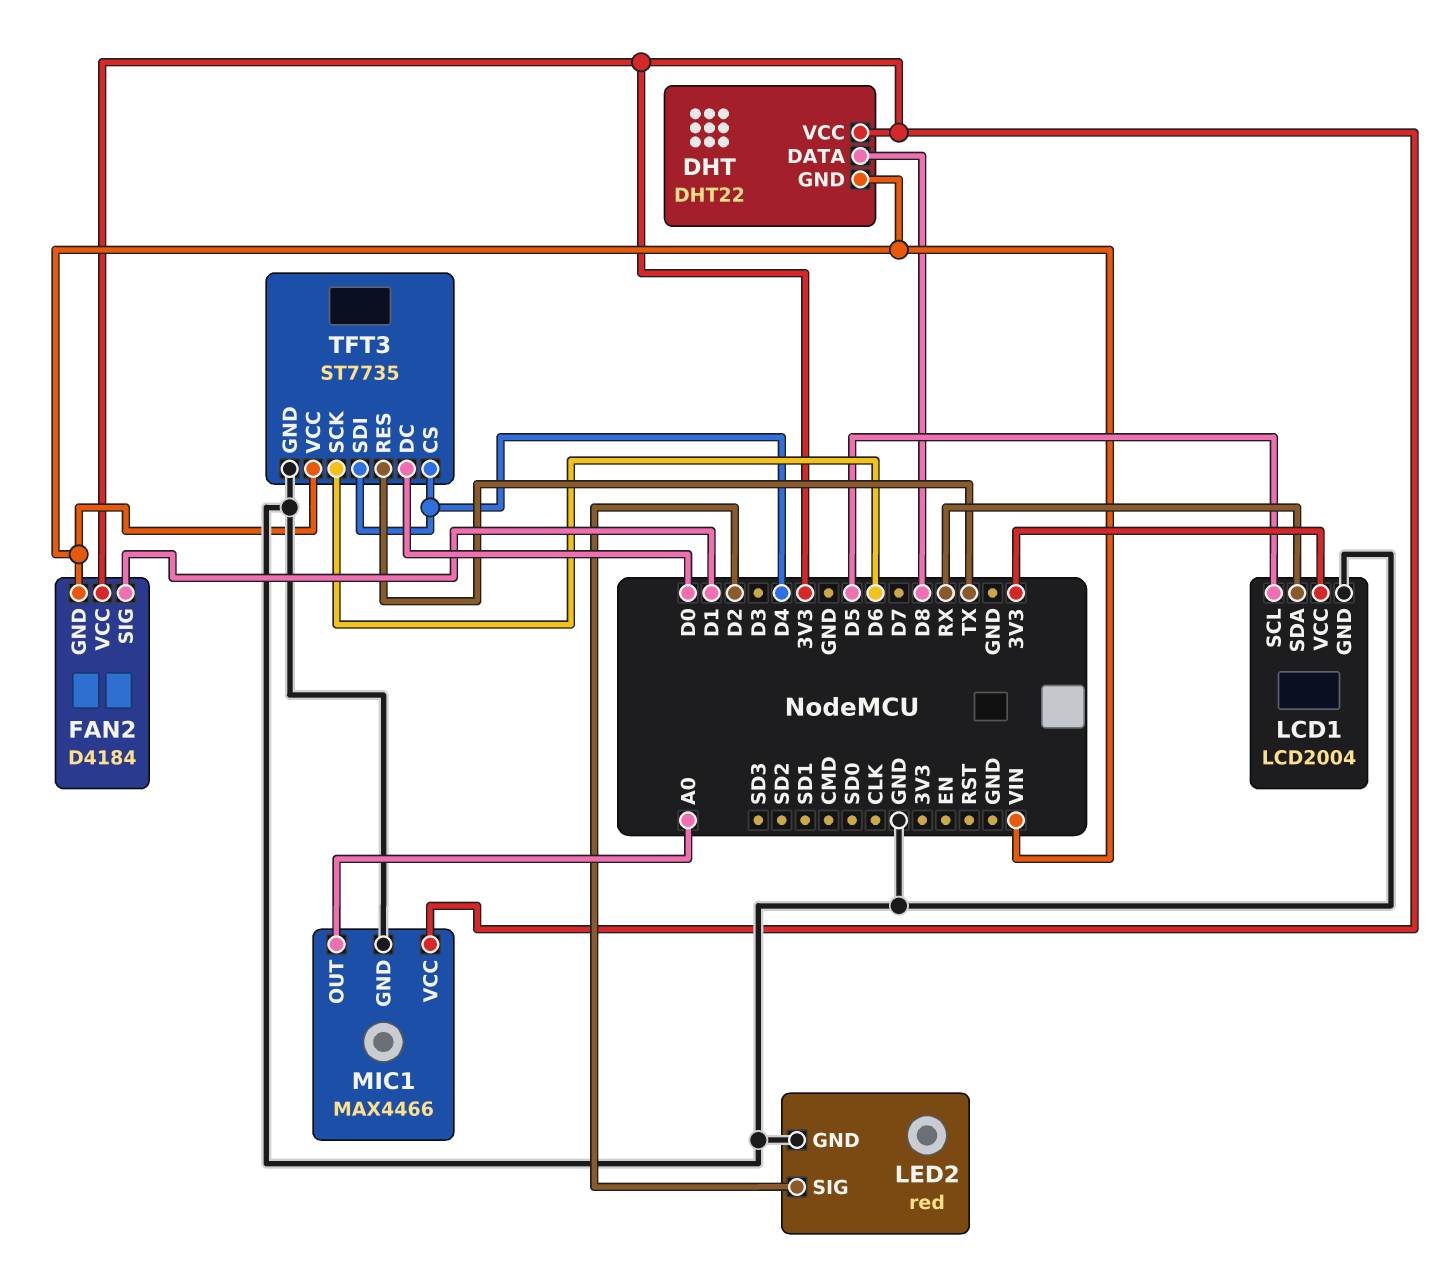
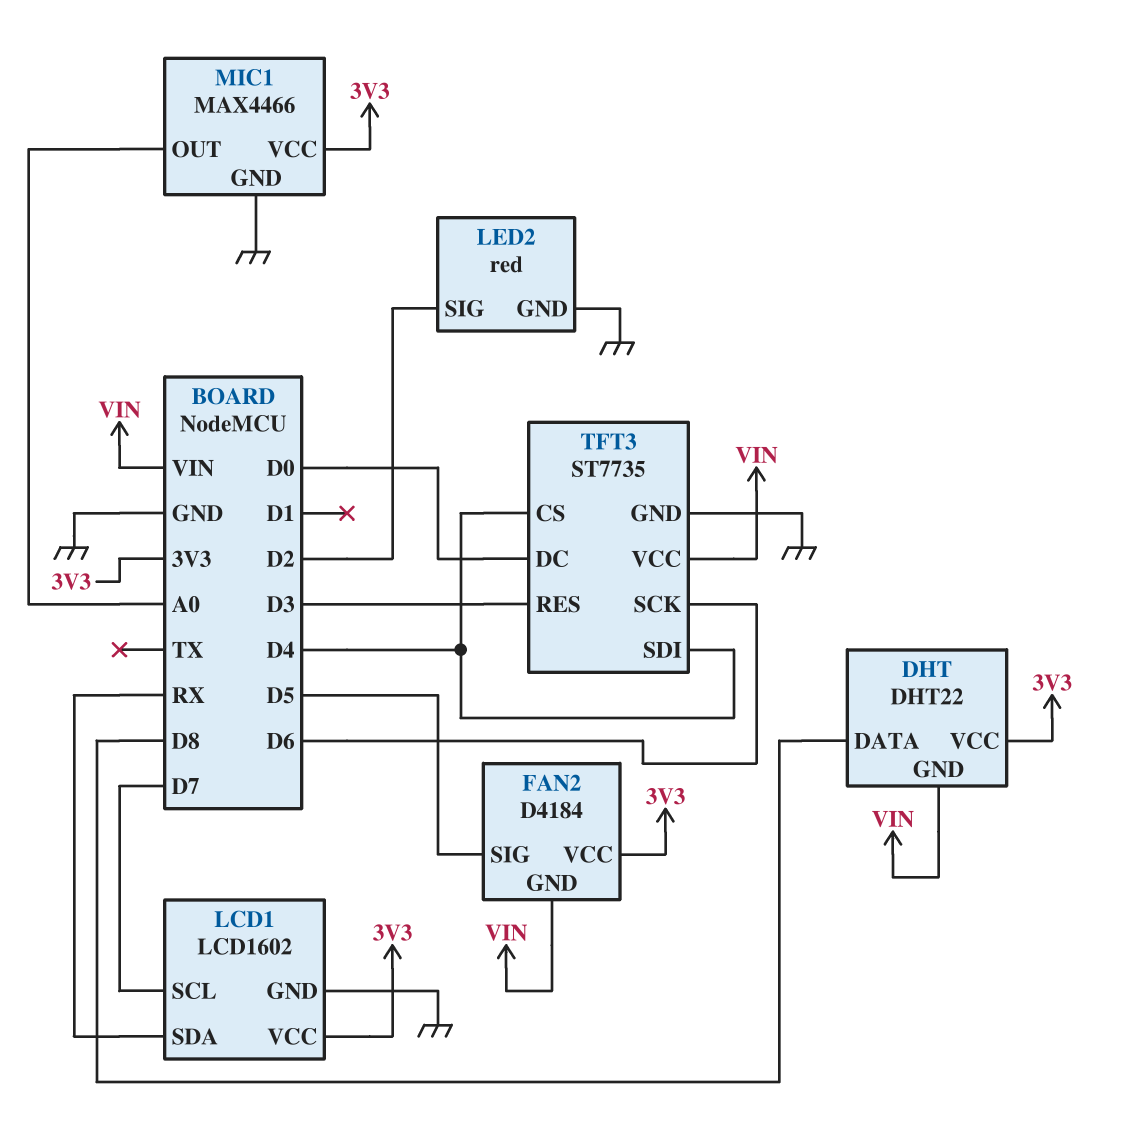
FAN2 pin SIG: D1 -> D5
LCD1: LCD2004 -> LCD1602
LCD1 pin SCL: D5 -> D7
TFT3 pin RES: TX -> D3

